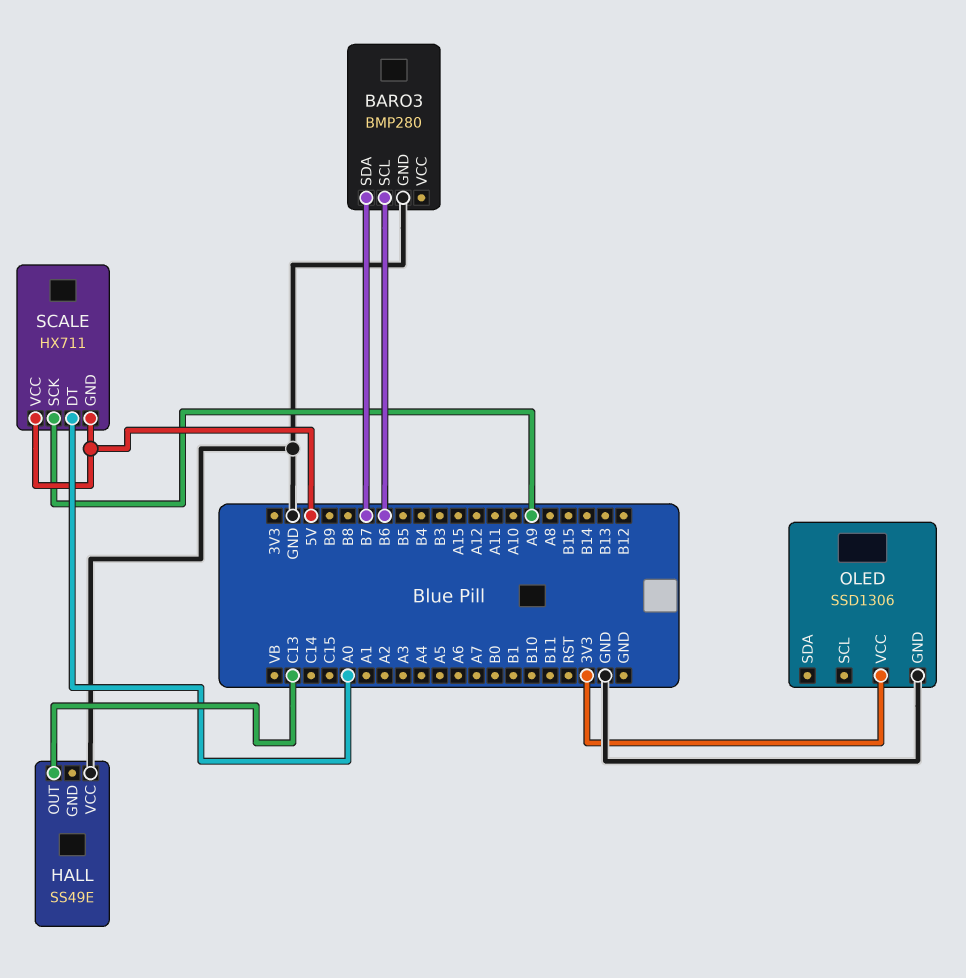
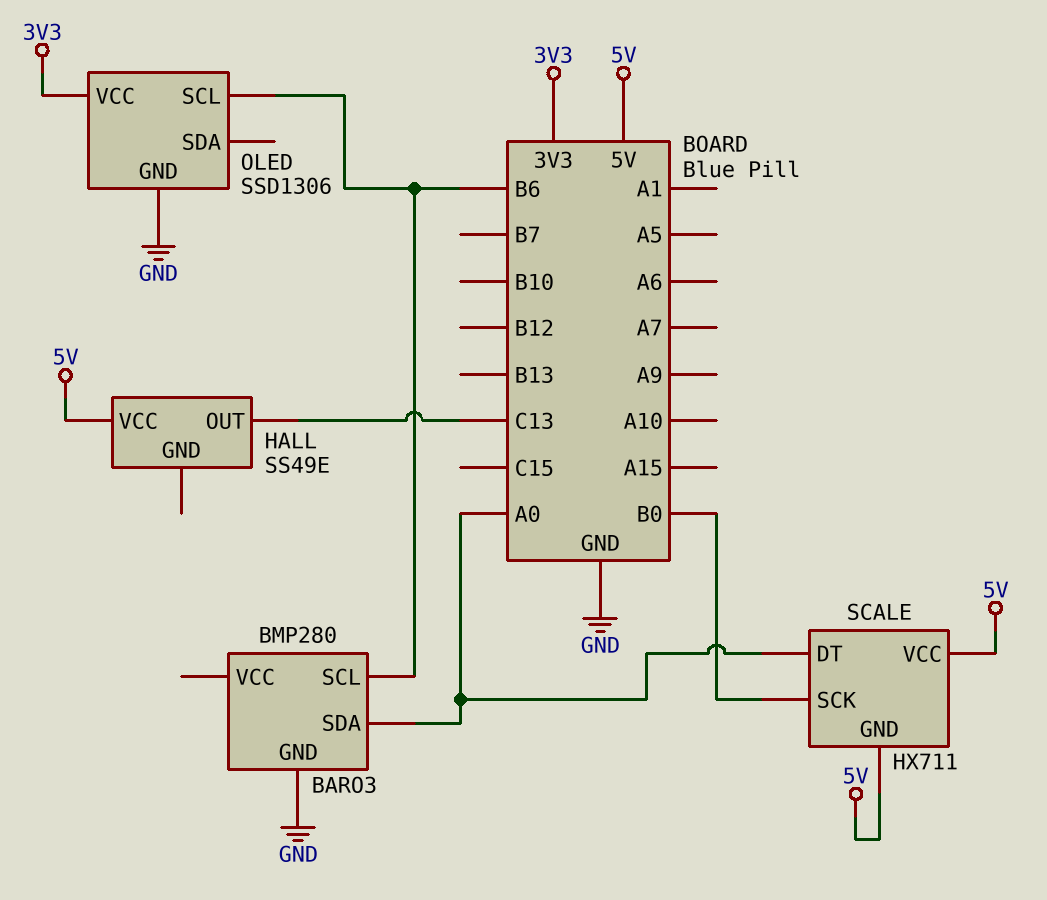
BARO3 pin SDA: B7 -> A0
HALL pin VCC: GND -> 5V
OLED pin SCL: none -> B6
SCALE pin SCK: A9 -> B0

